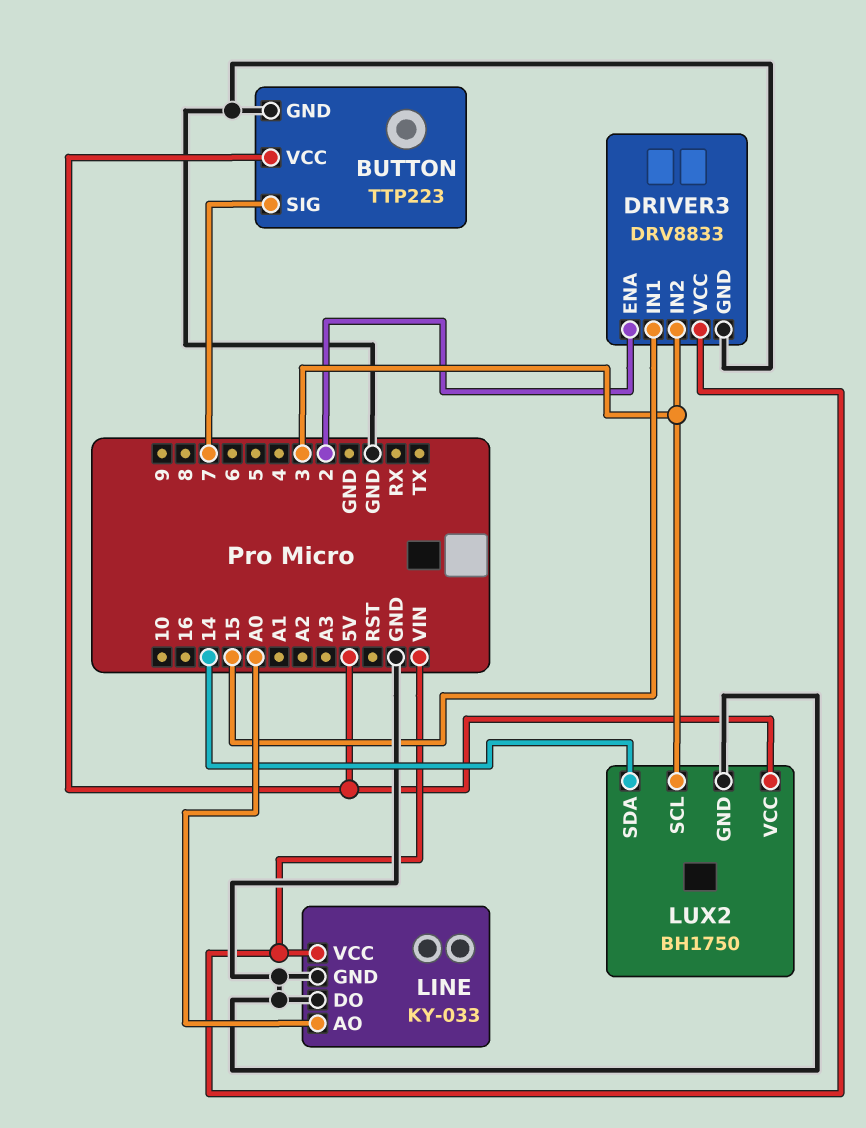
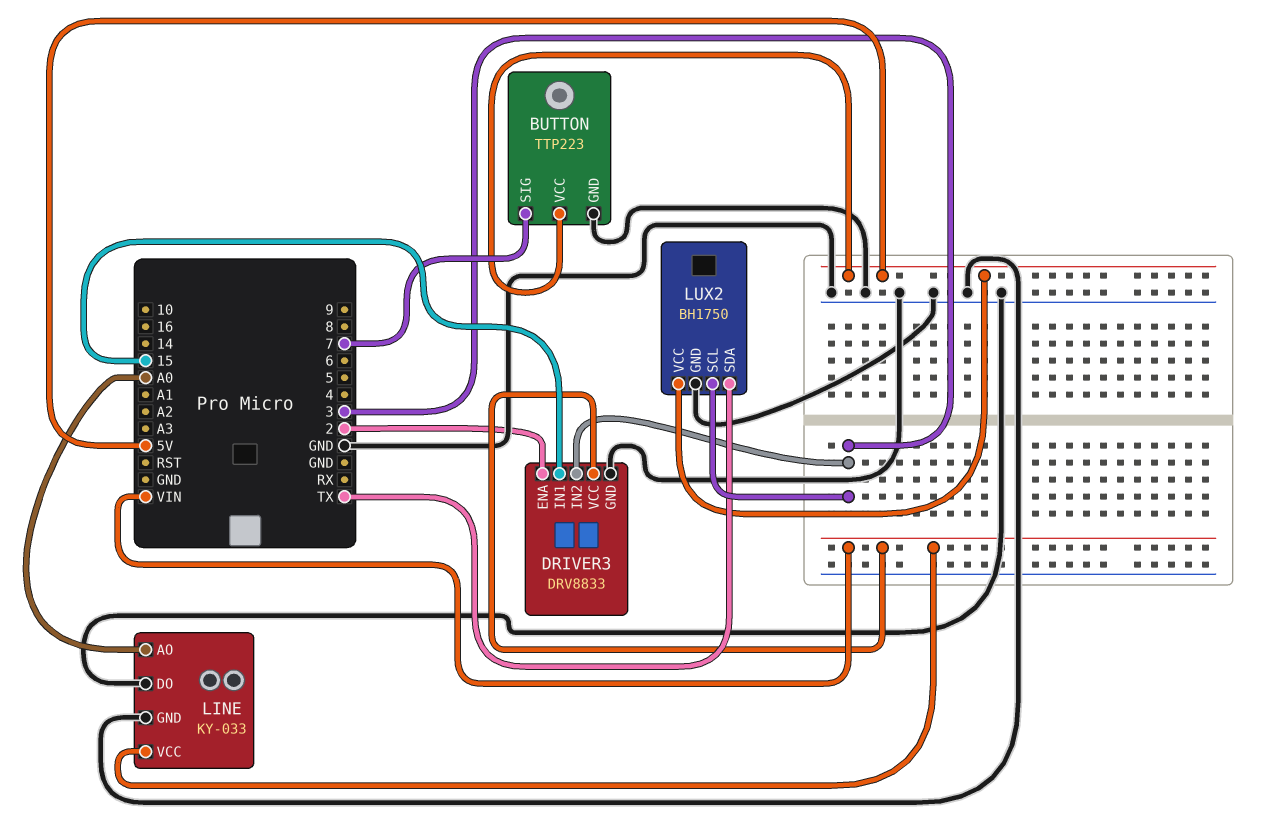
LUX2 pin SDA: 14 -> TX

